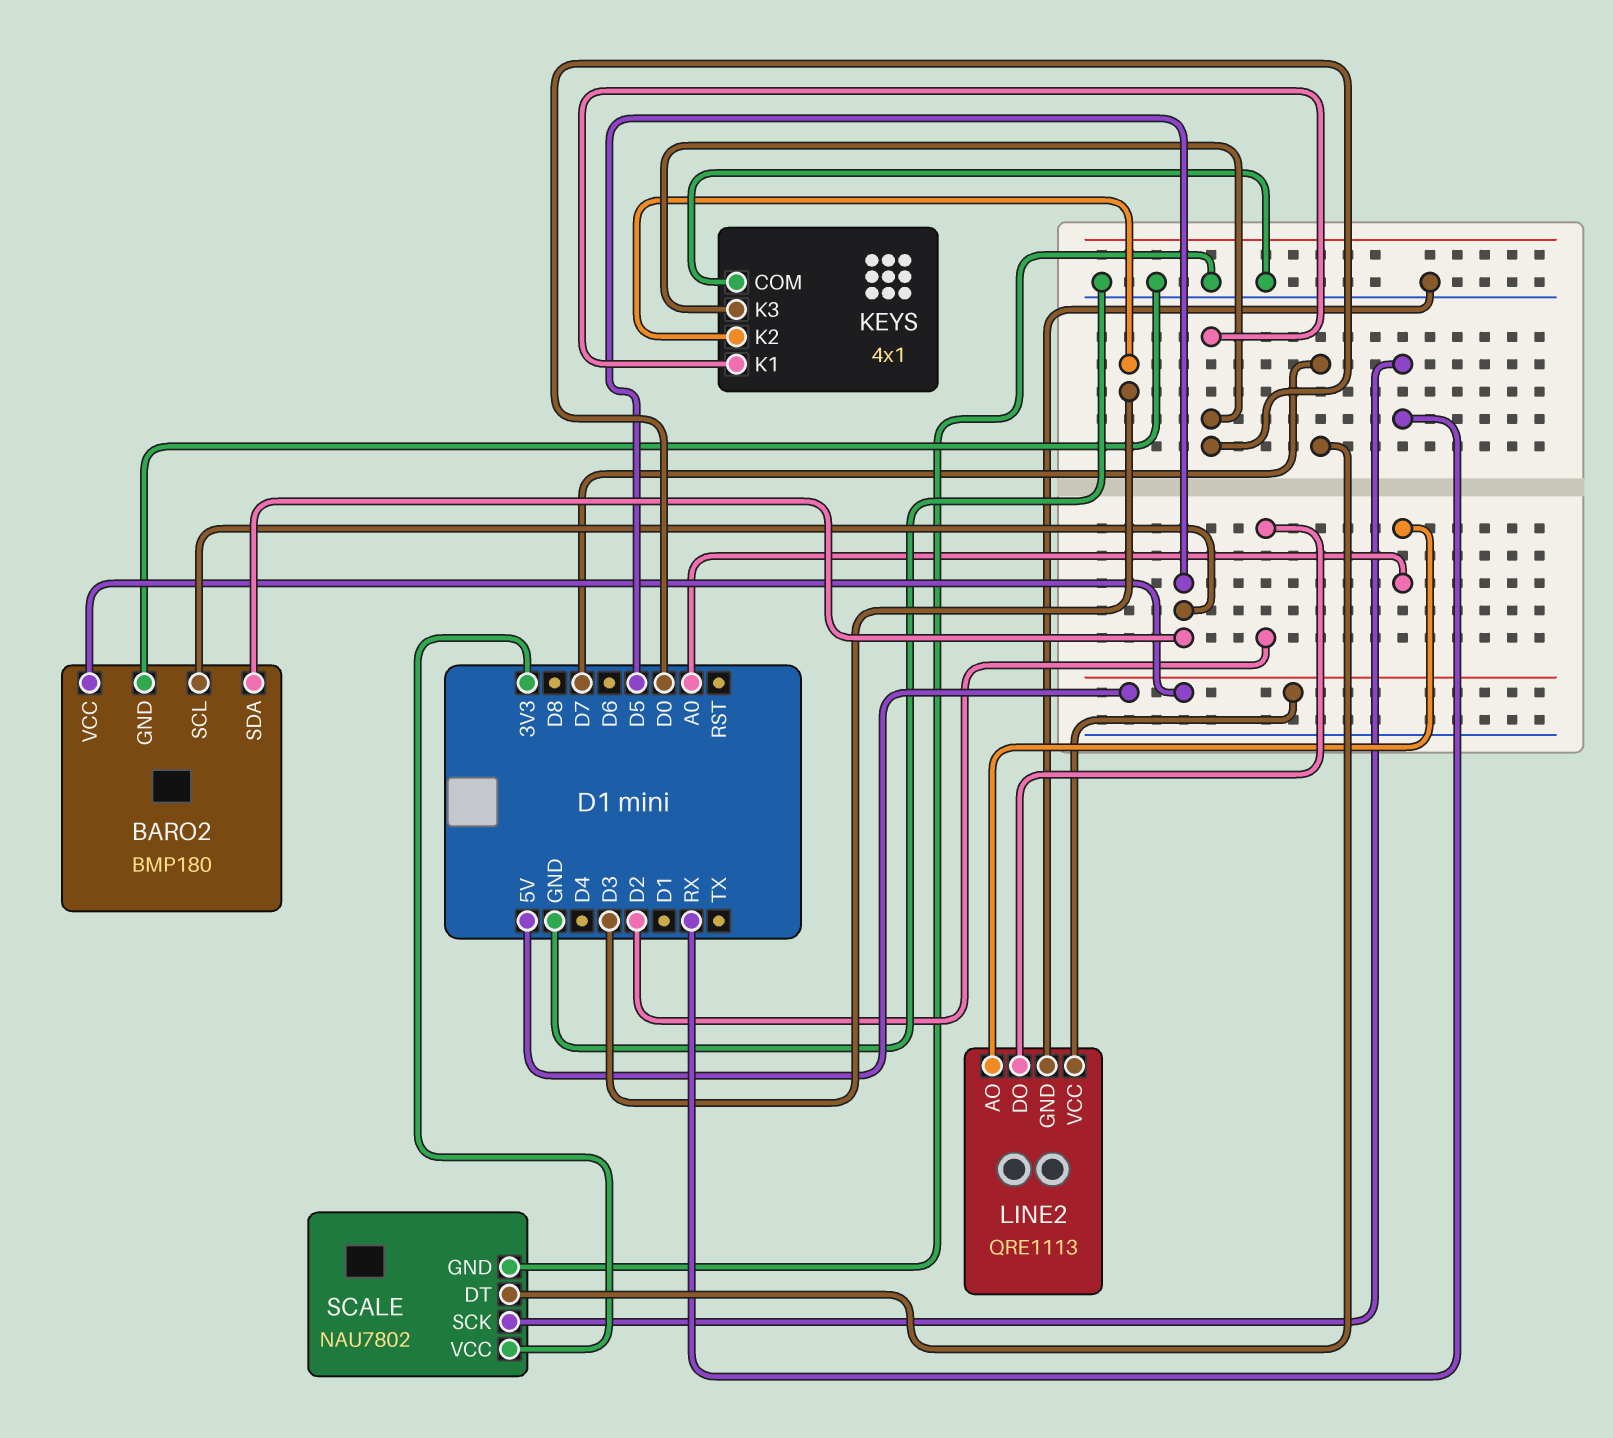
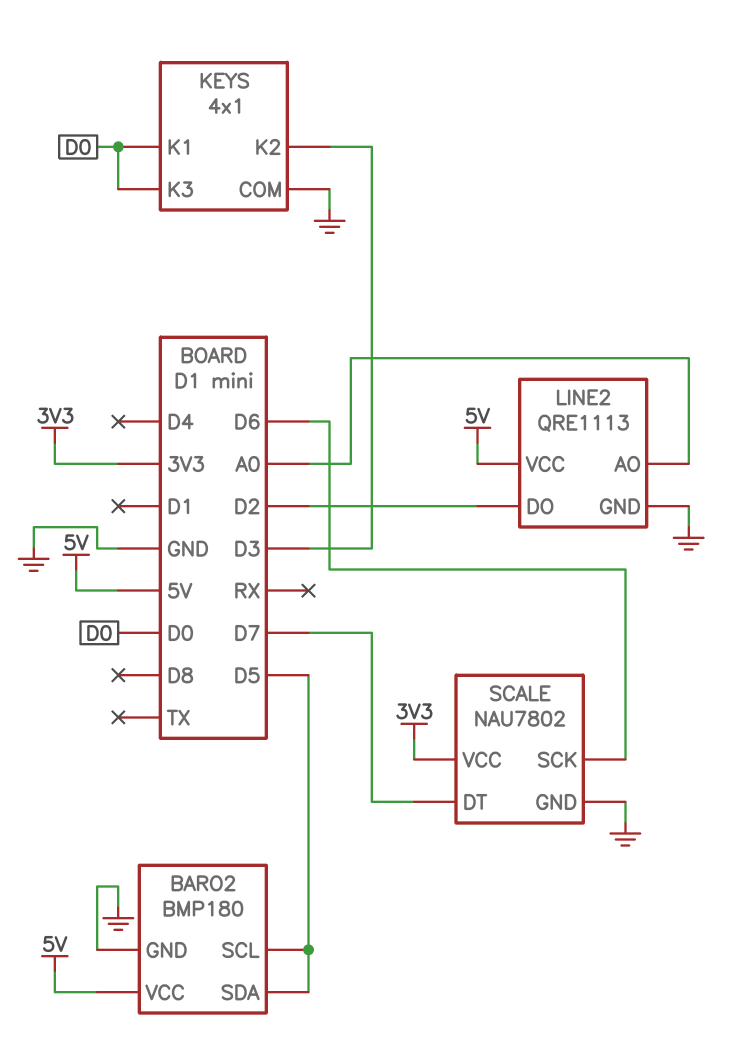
SCALE pin SCK: RX -> D6

